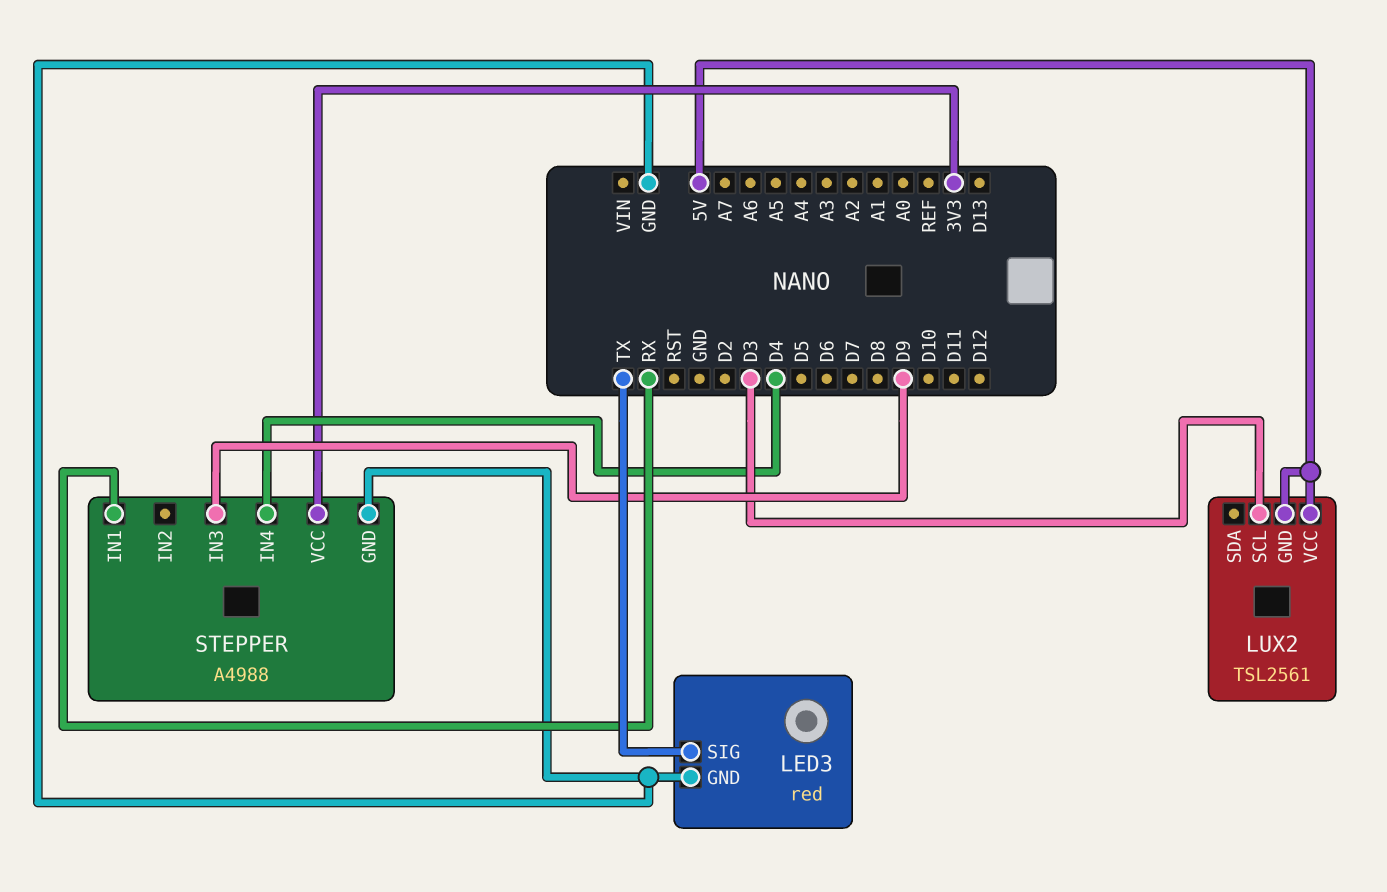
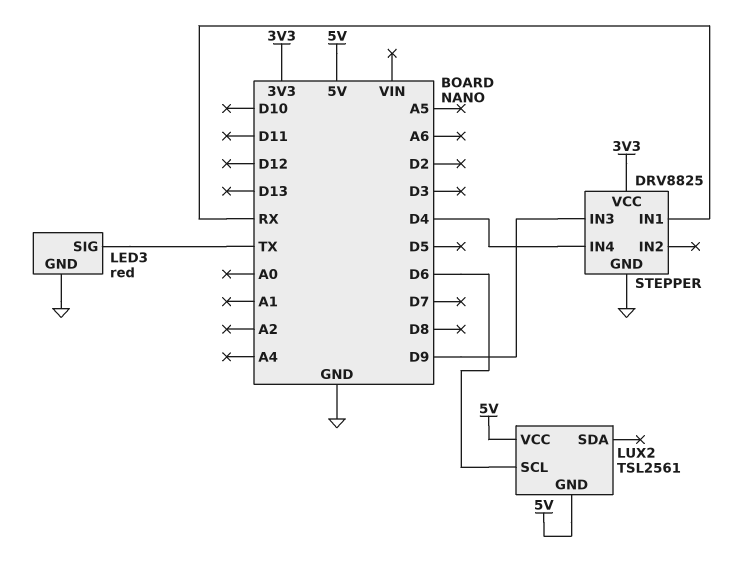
LUX2 pin SCL: D3 -> D6
STEPPER: A4988 -> DRV8825

